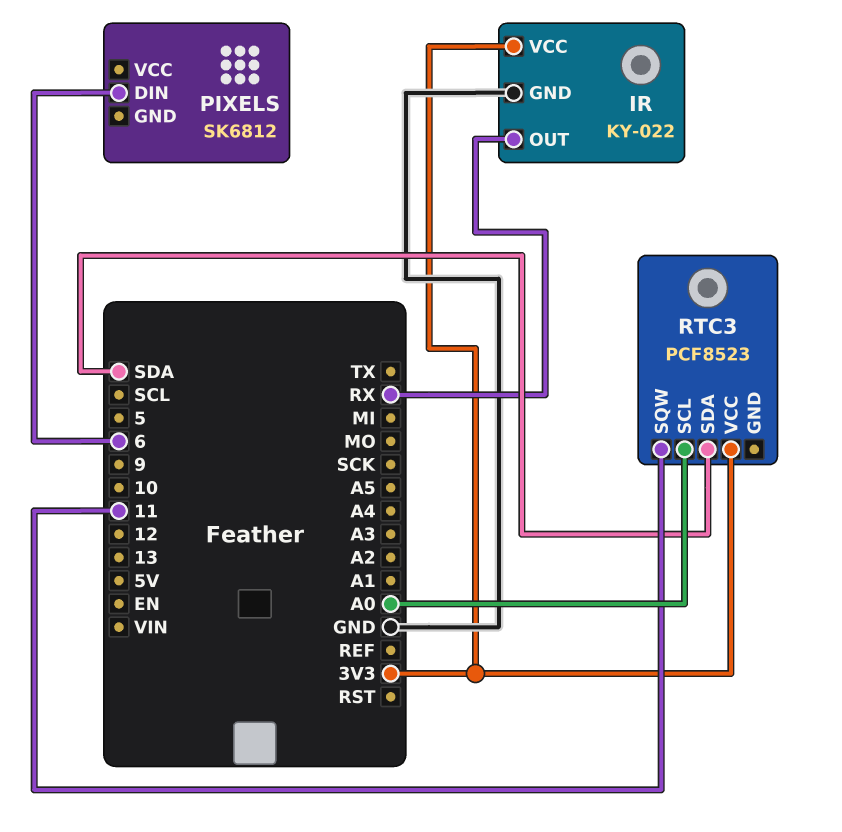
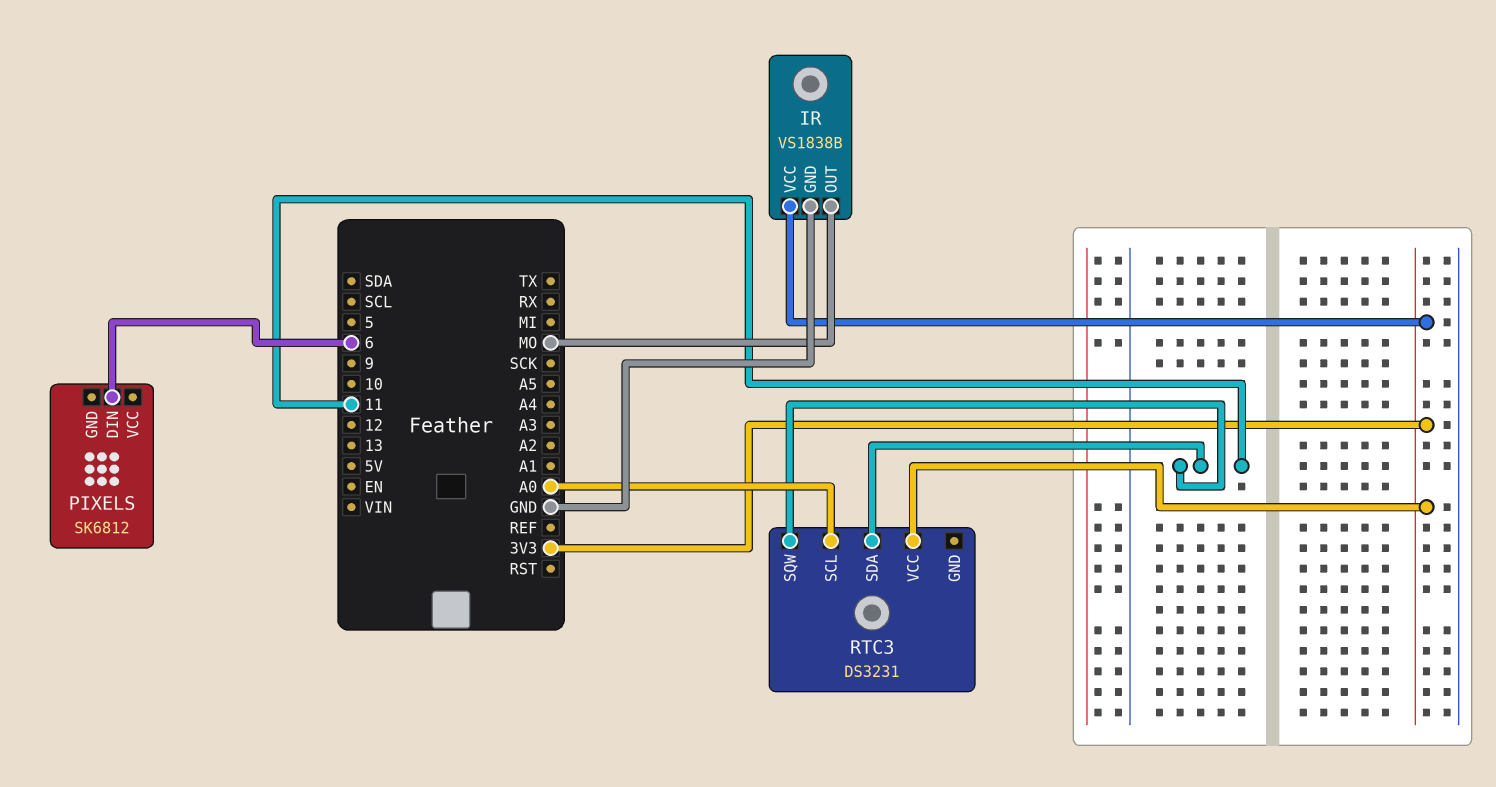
IR: KY-022 -> VS1838B
IR pin OUT: RX -> MO
RTC3: PCF8523 -> DS3231
RTC3 pin SDA: SDA -> 11

